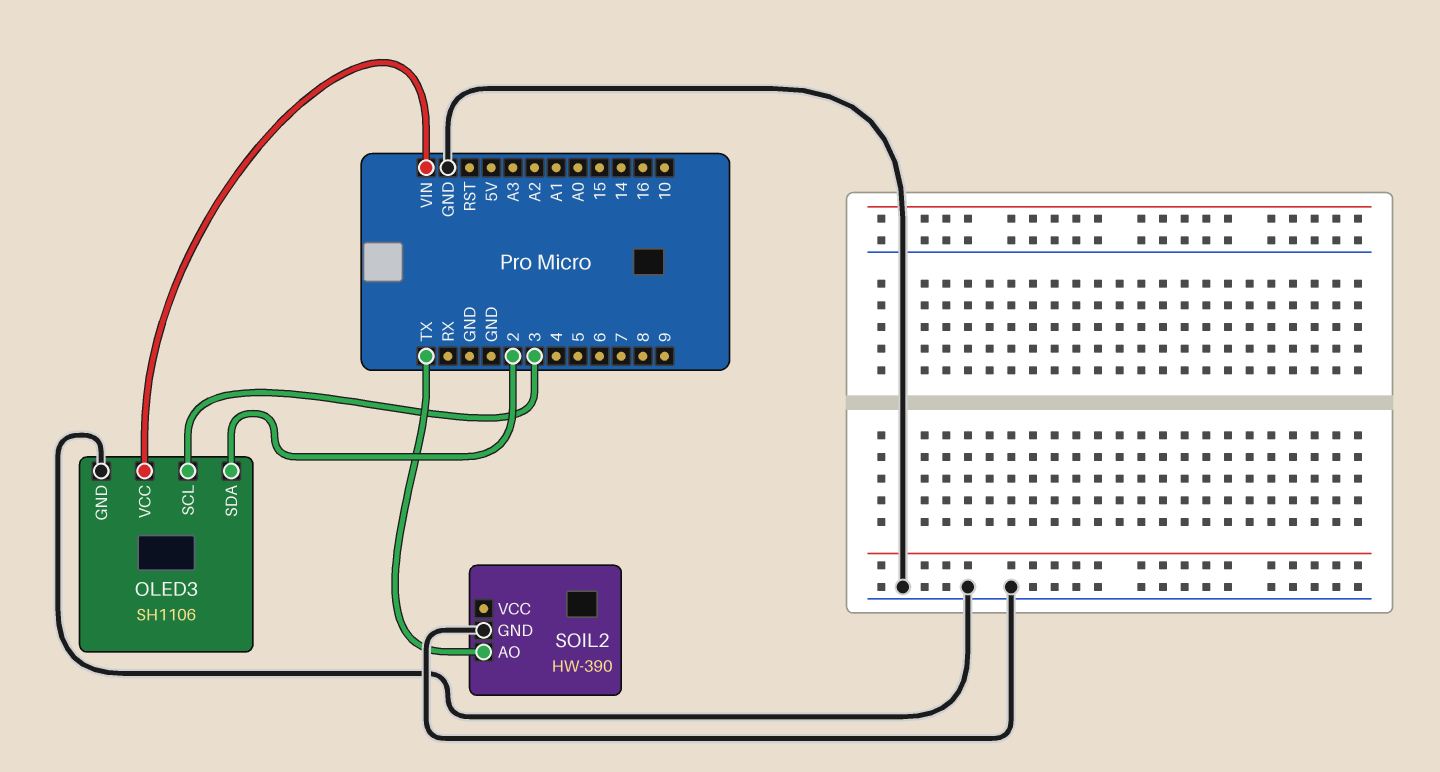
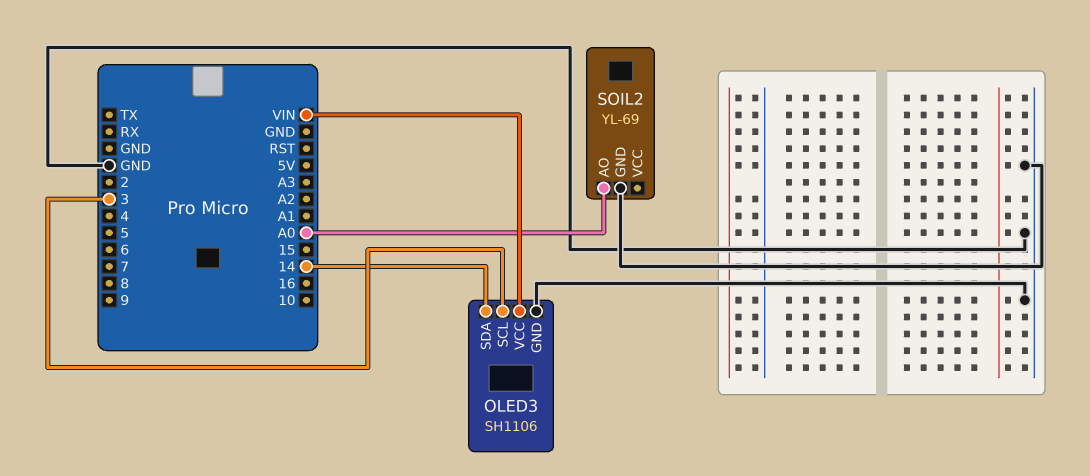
OLED3 pin SDA: 2 -> 14
SOIL2: HW-390 -> YL-69
SOIL2 pin AO: TX -> A0

